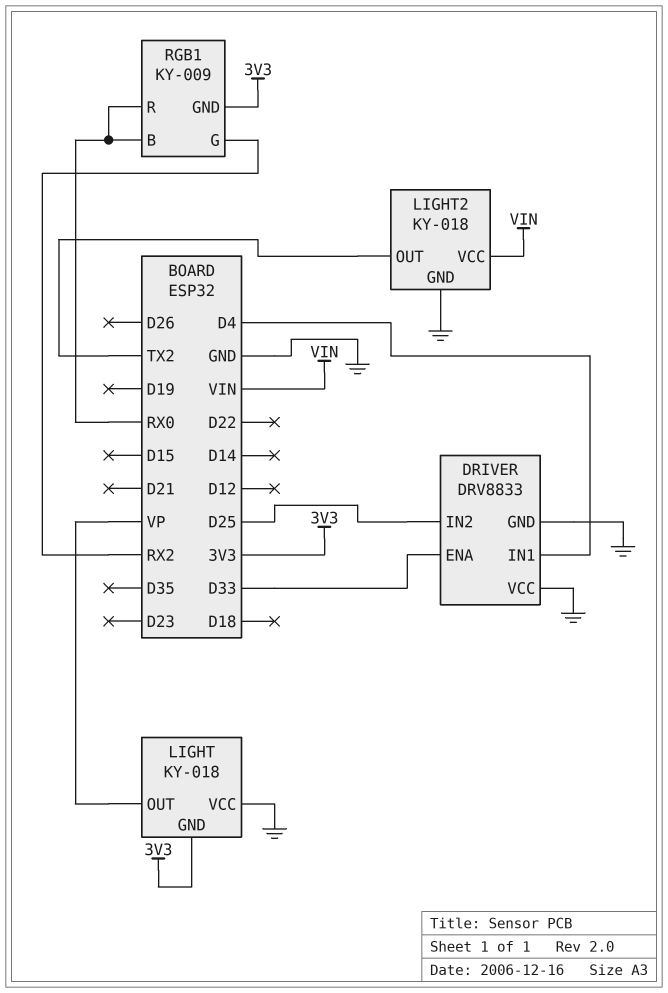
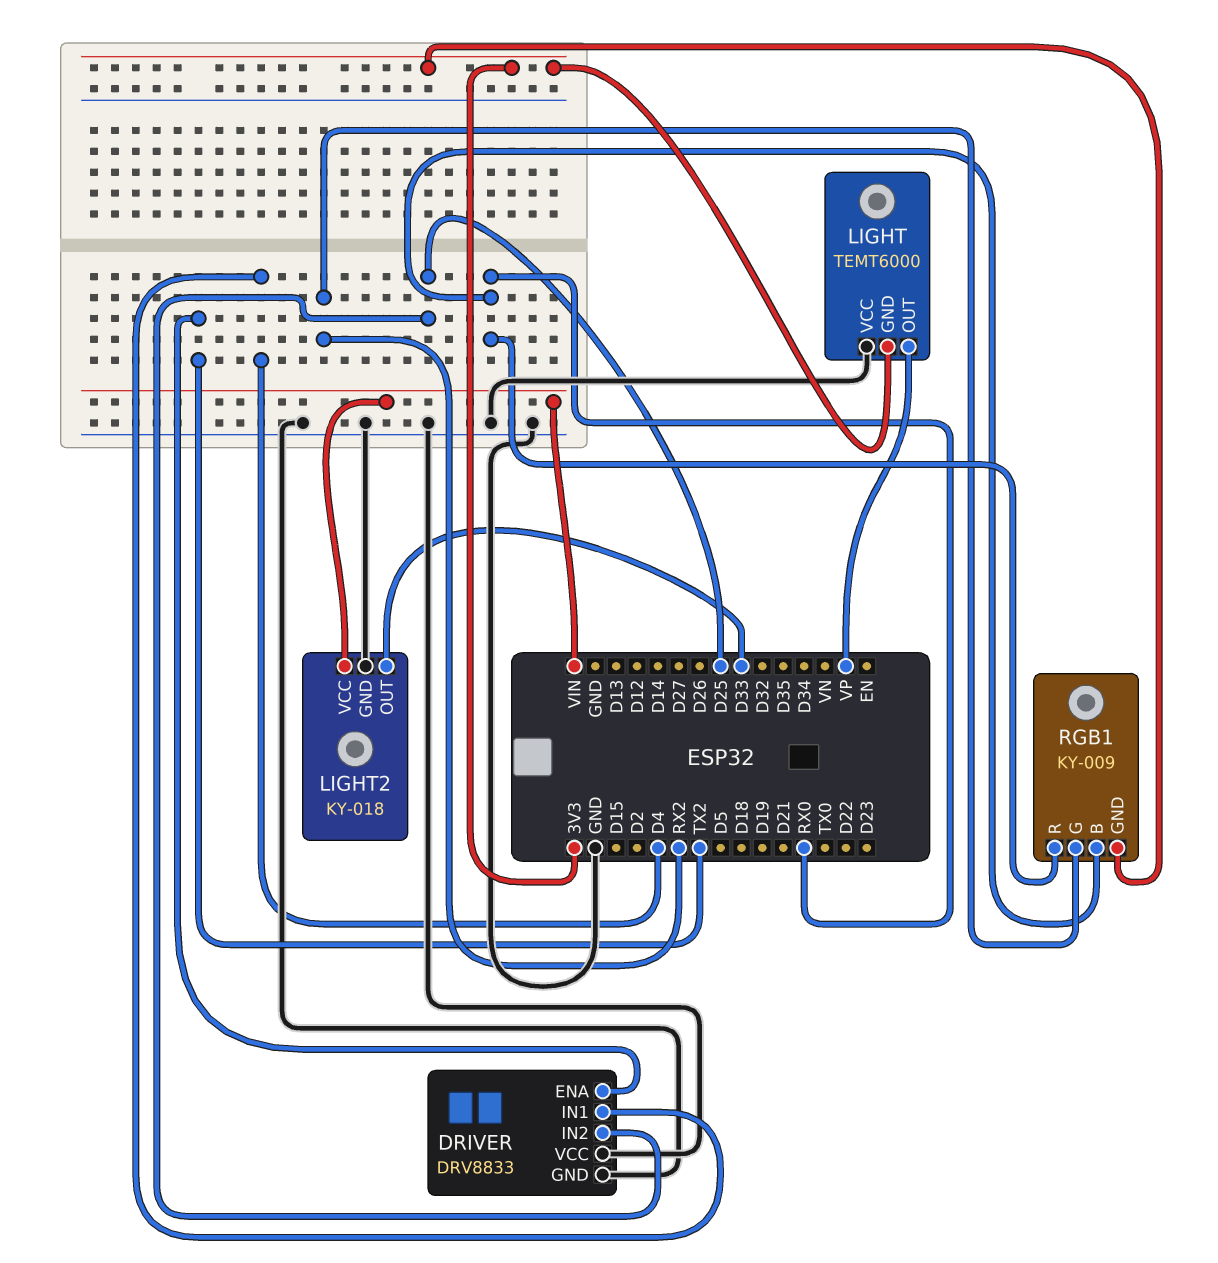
DRIVER pin ENA: D33 -> TX2
LIGHT: KY-018 -> TEMT6000
LIGHT2 pin OUT: TX2 -> D33

